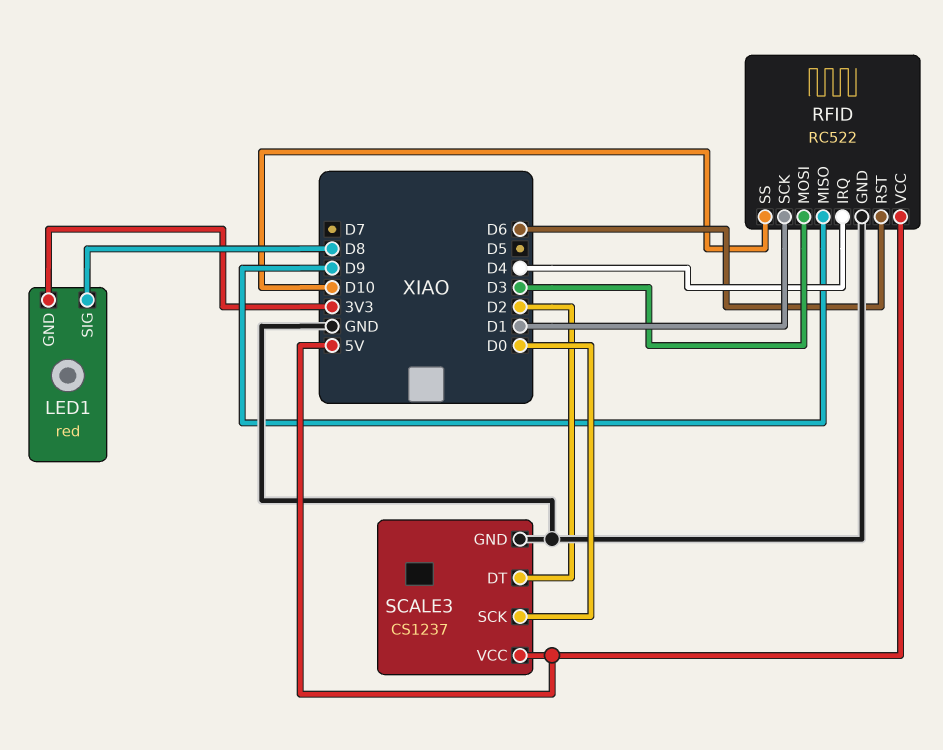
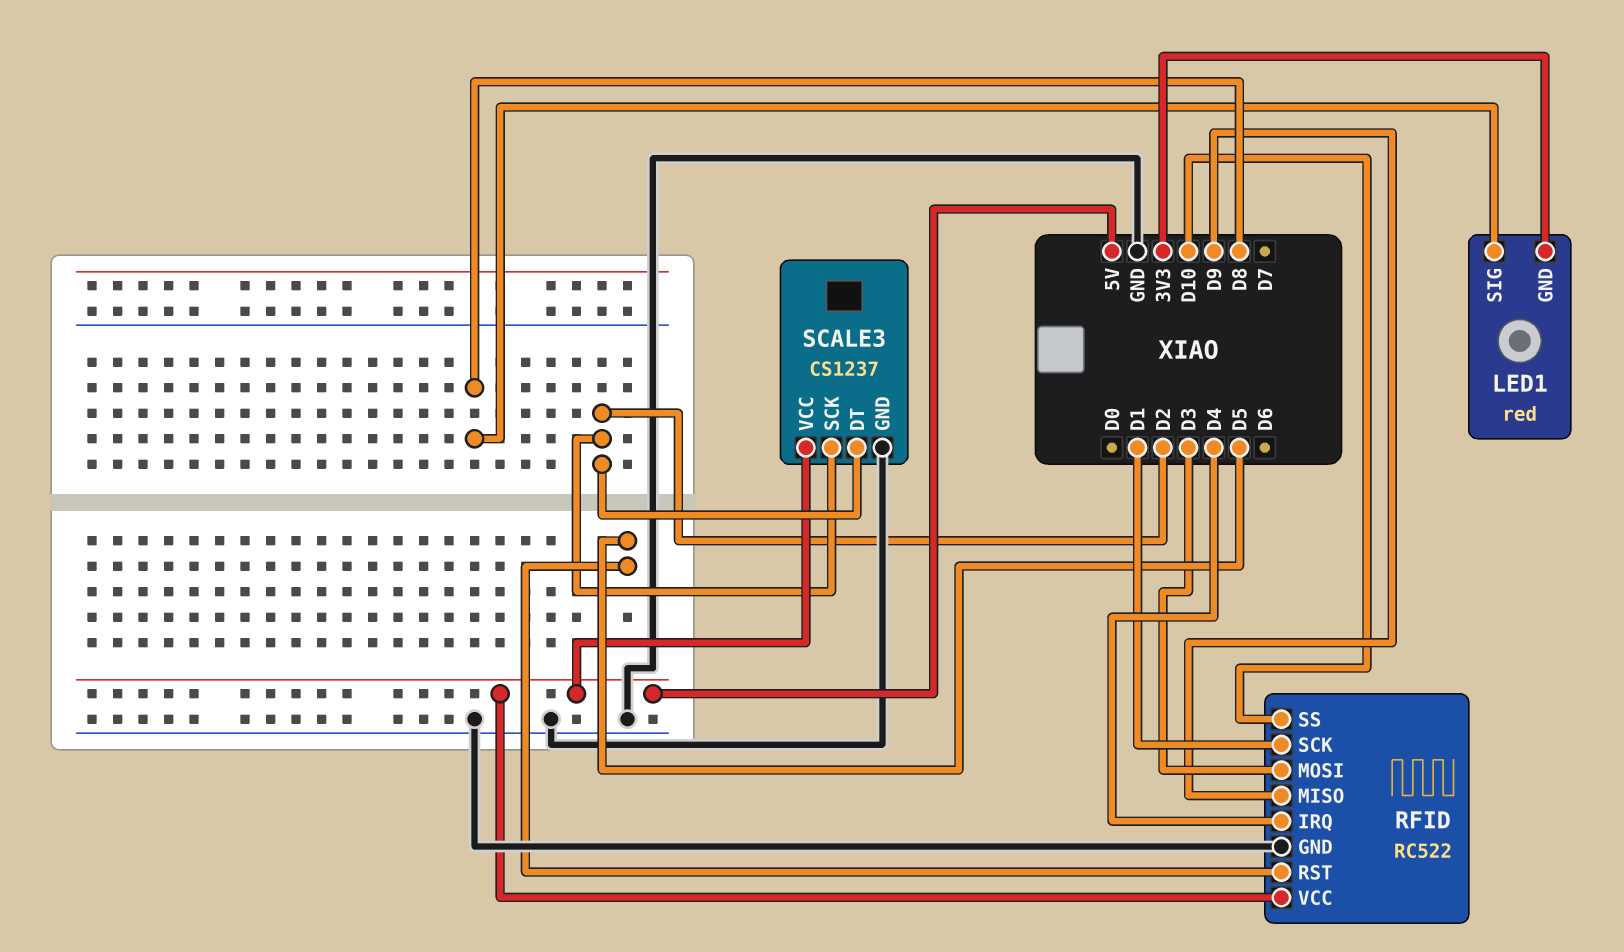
RFID pin RST: D6 -> D5
SCALE3 pin SCK: D0 -> D2

